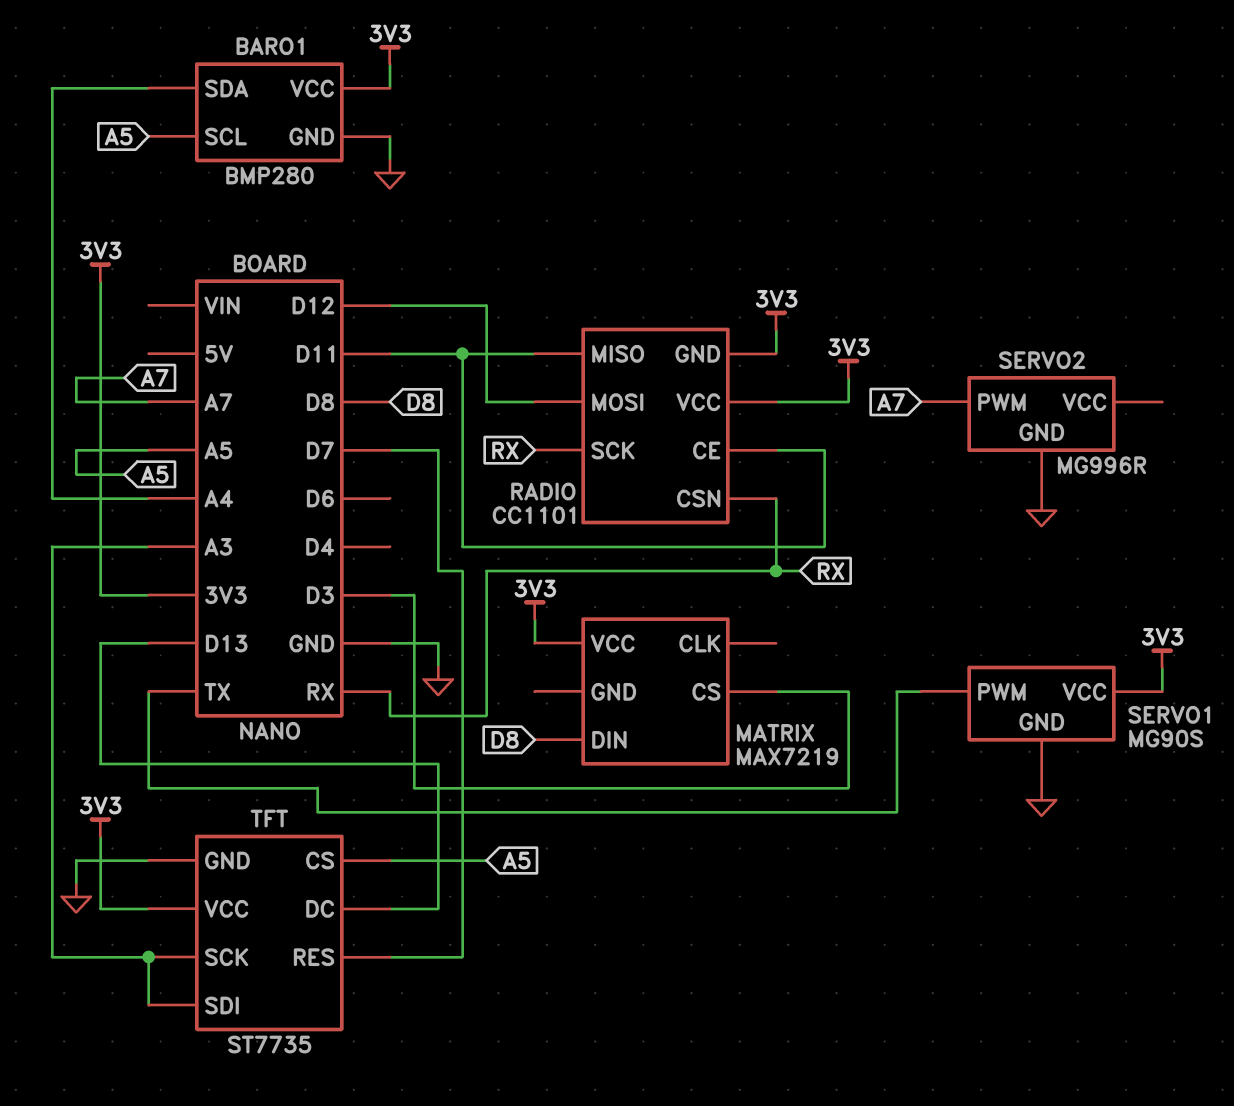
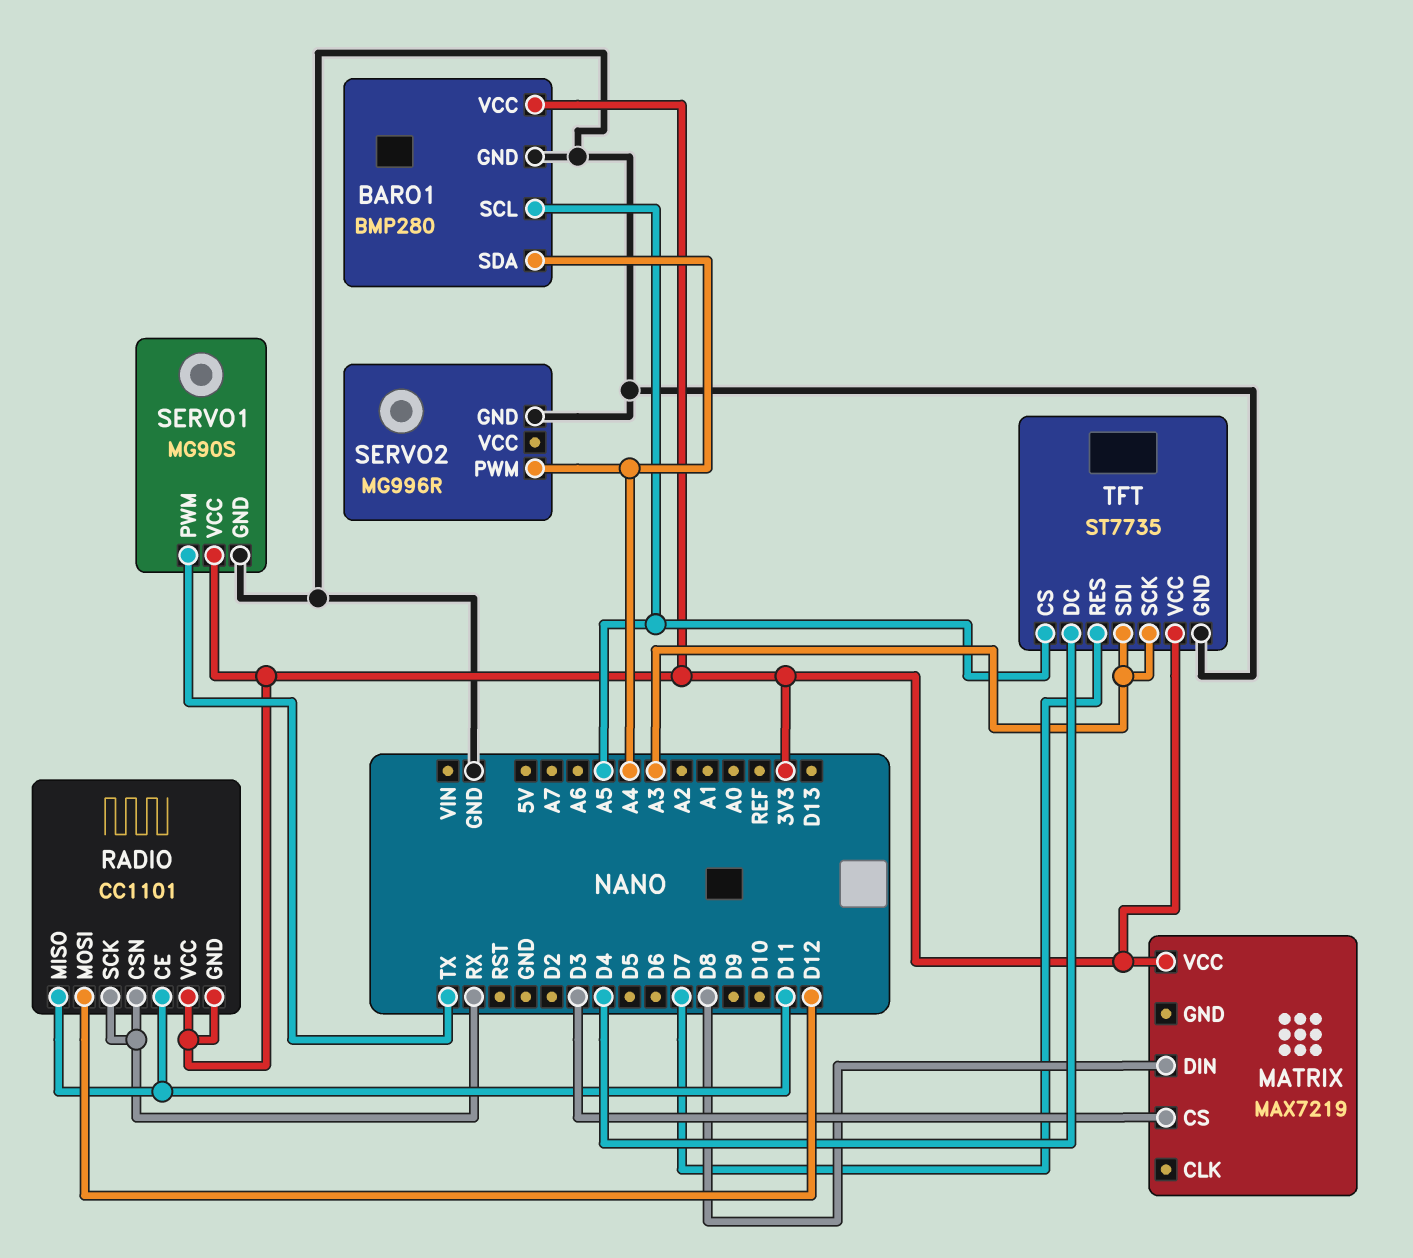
SERVO2 pin PWM: A7 -> A4
TFT pin DC: D13 -> D4

